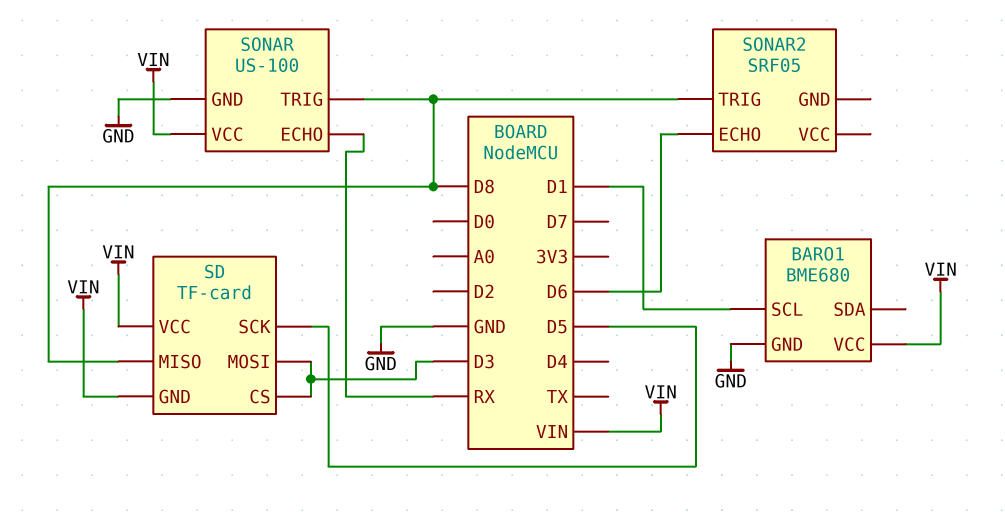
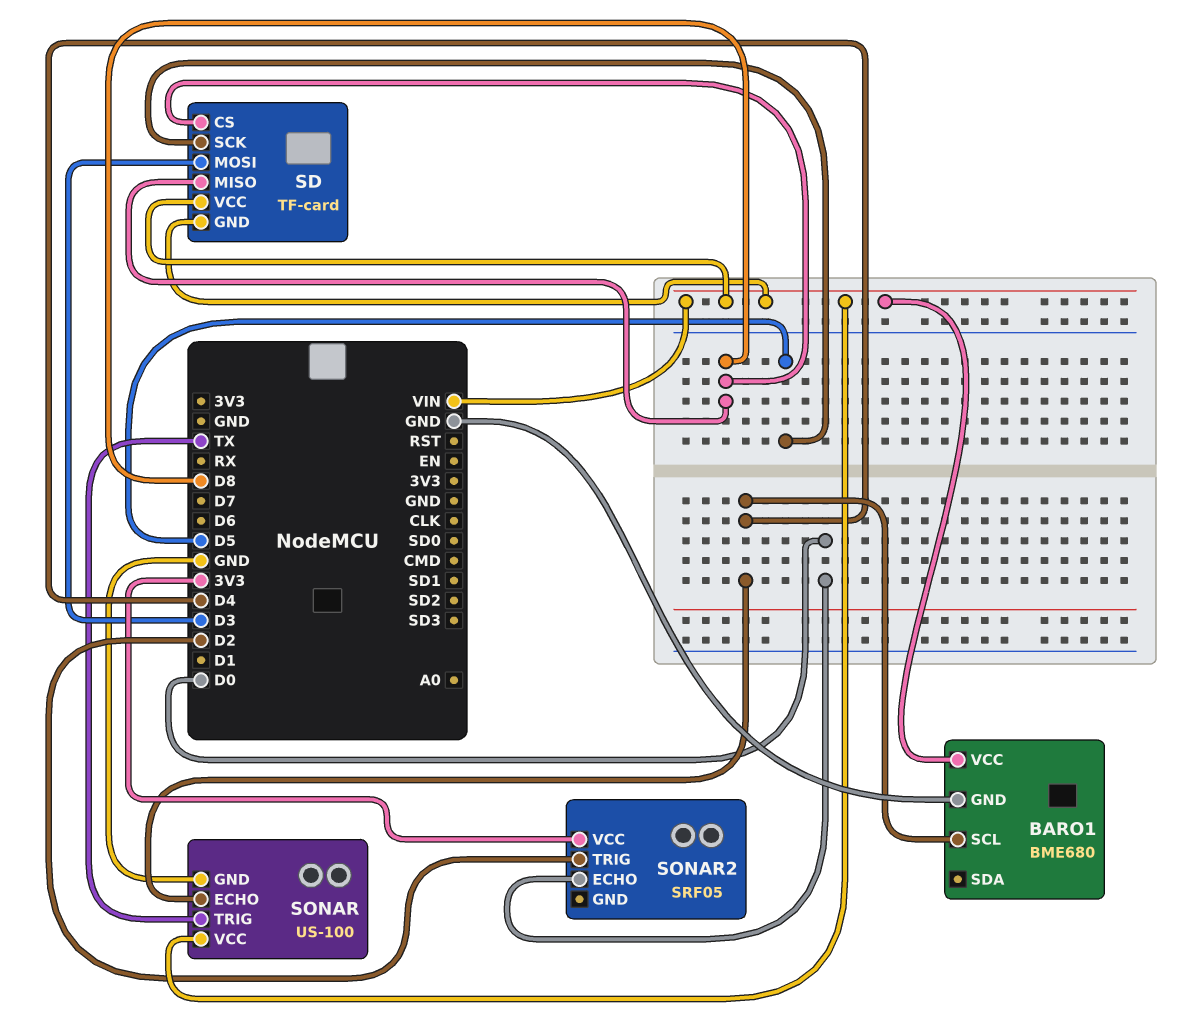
BARO1 pin SCL: D1 -> D4
SD pin CS: D3 -> D8
SONAR pin ECHO: RX -> D4
SONAR pin TRIG: D8 -> TX
SONAR2 pin ECHO: D6 -> D0
SONAR2 pin TRIG: D8 -> D2
SONAR2 pin VCC: none -> 3V3

